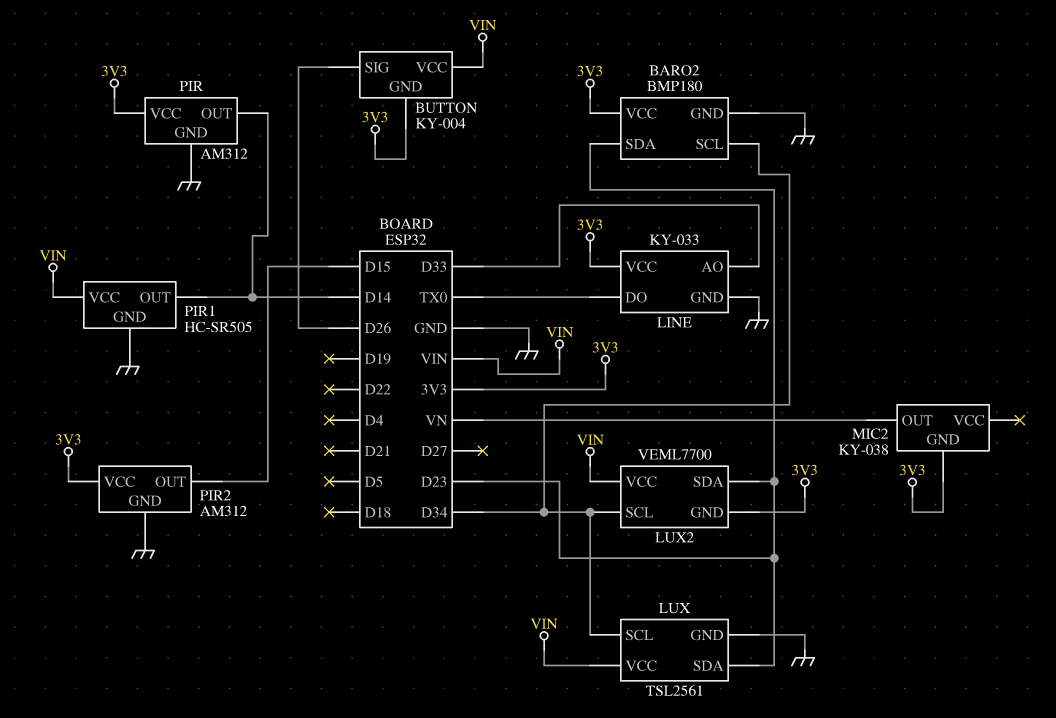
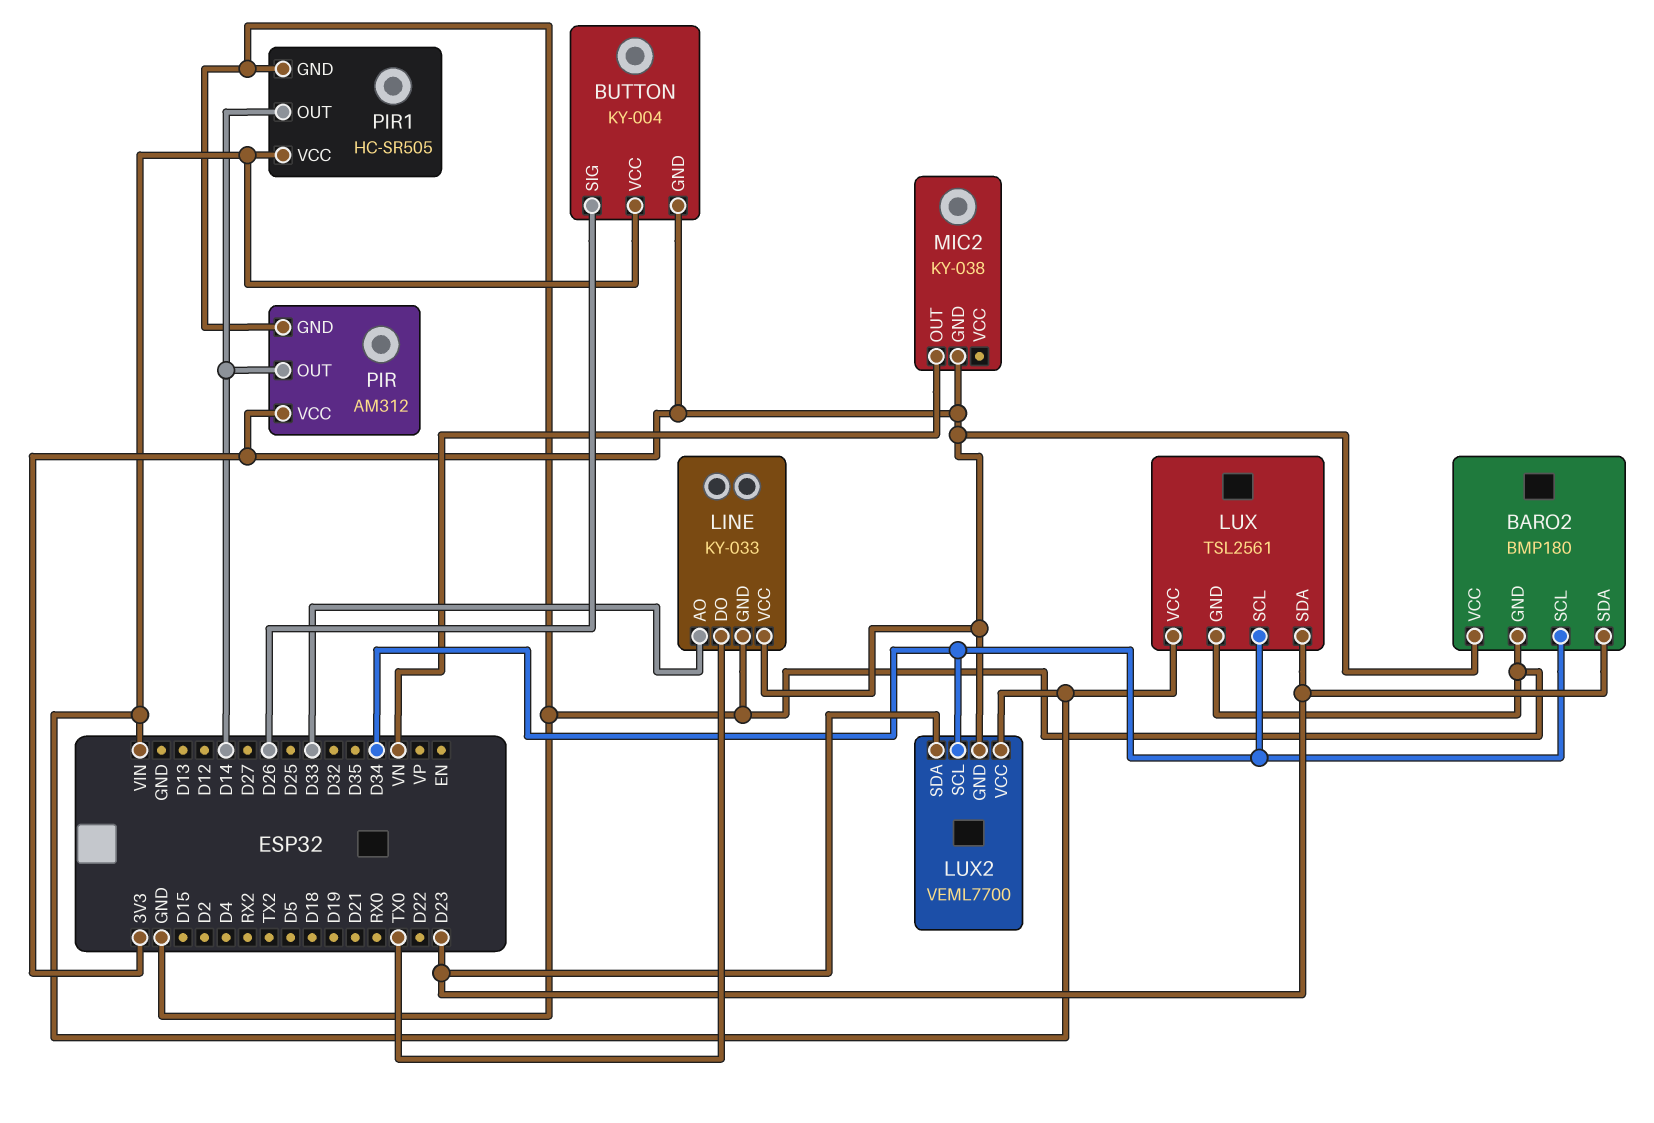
PIR2: AM312 -> none
PIR2 pin GND: GND -> none
PIR2 pin OUT: D15 -> none
PIR2 pin VCC: 3V3 -> none

